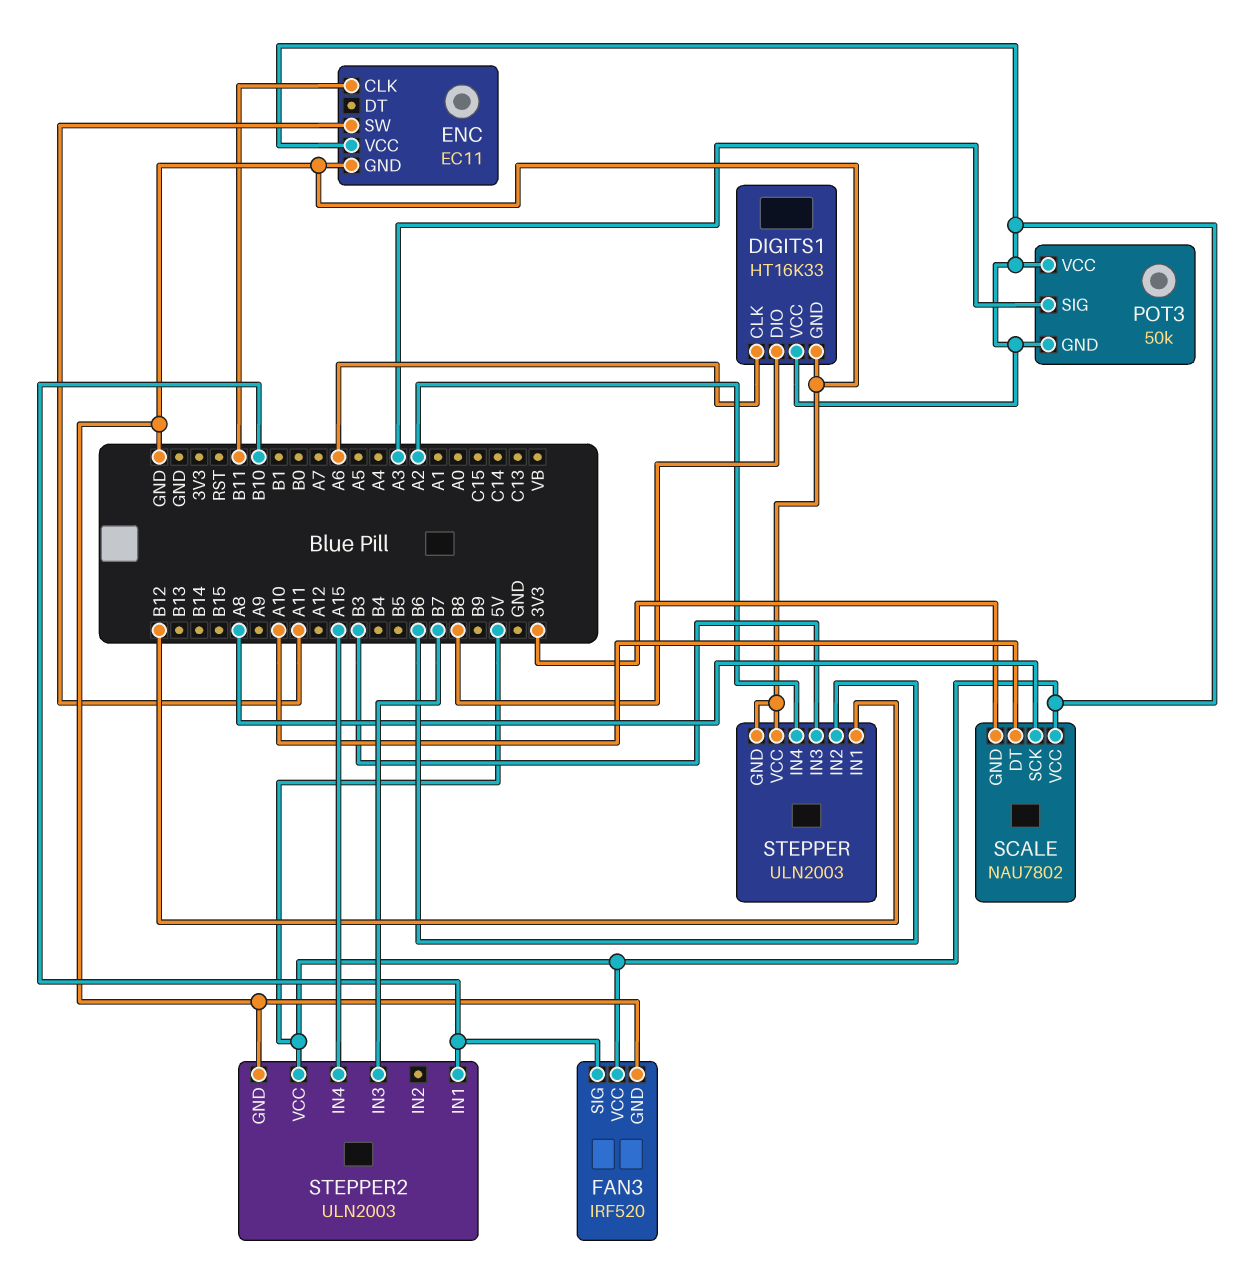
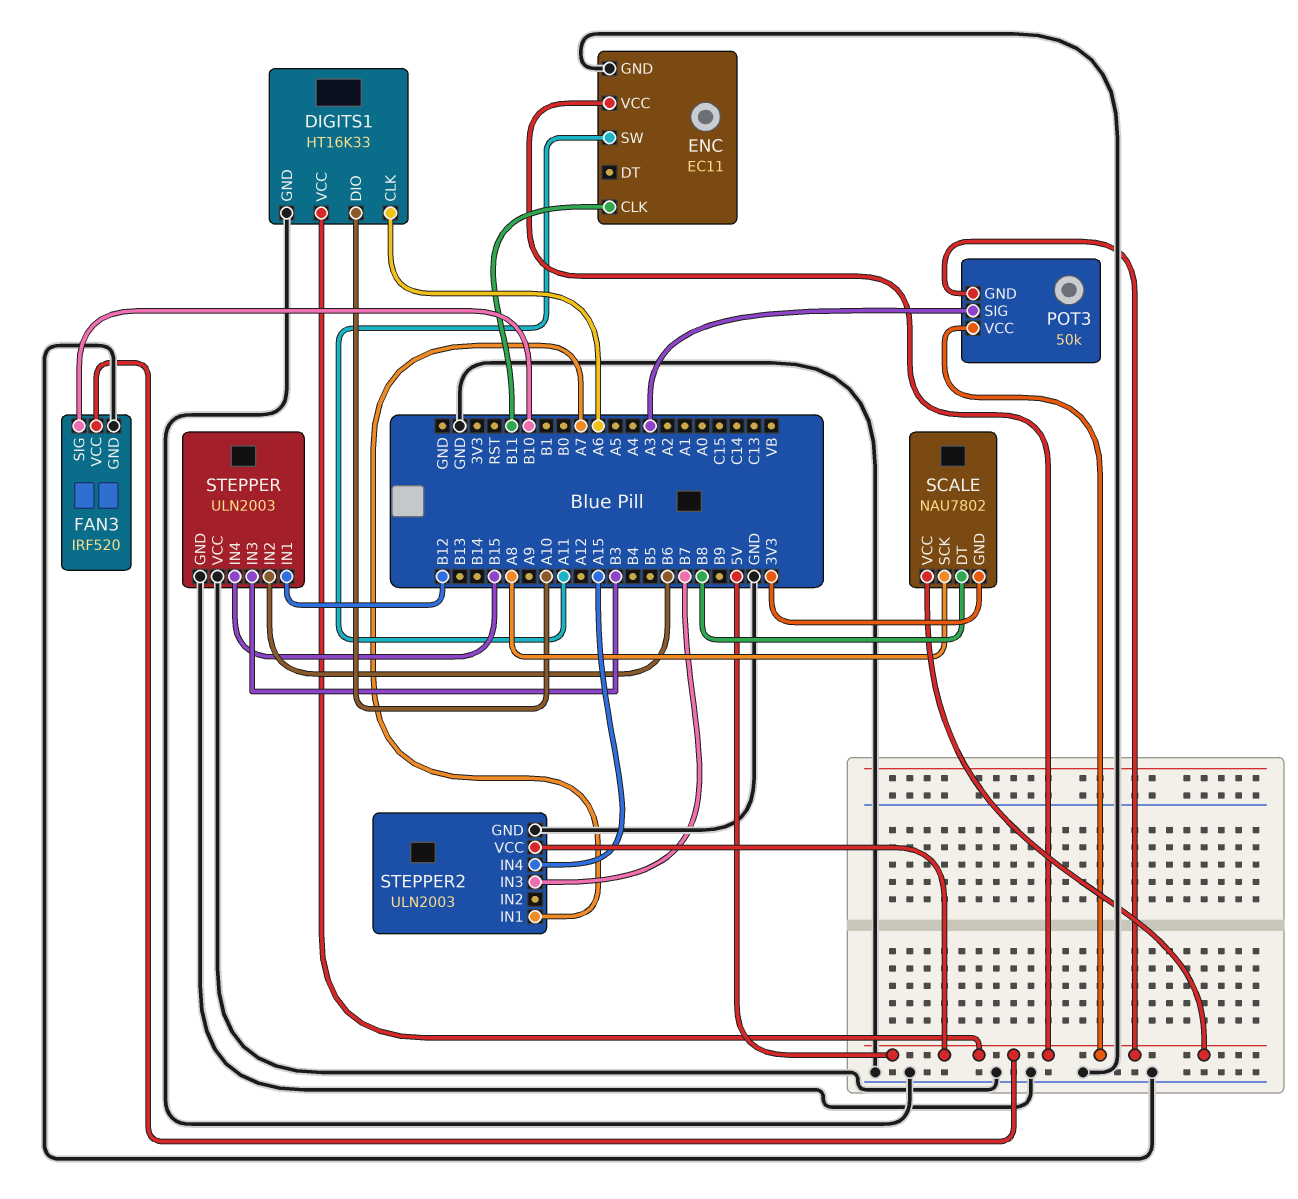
DIGITS1 pin DIO: B8 -> A10
SCALE pin DT: A10 -> B8
STEPPER pin IN4: A2 -> B15
STEPPER2 pin IN1: B10 -> A7

